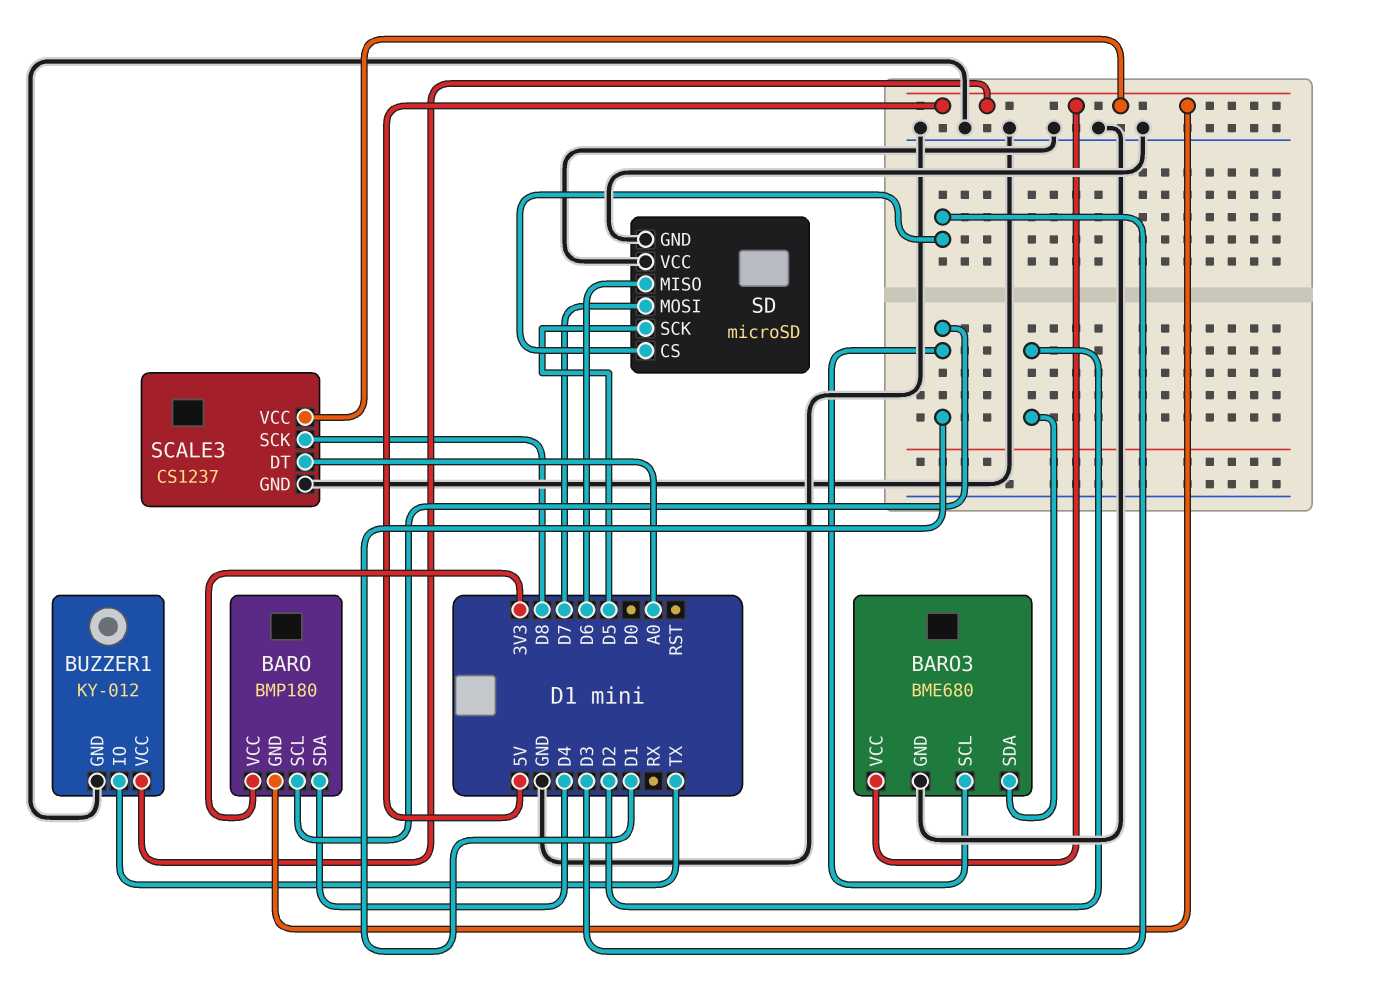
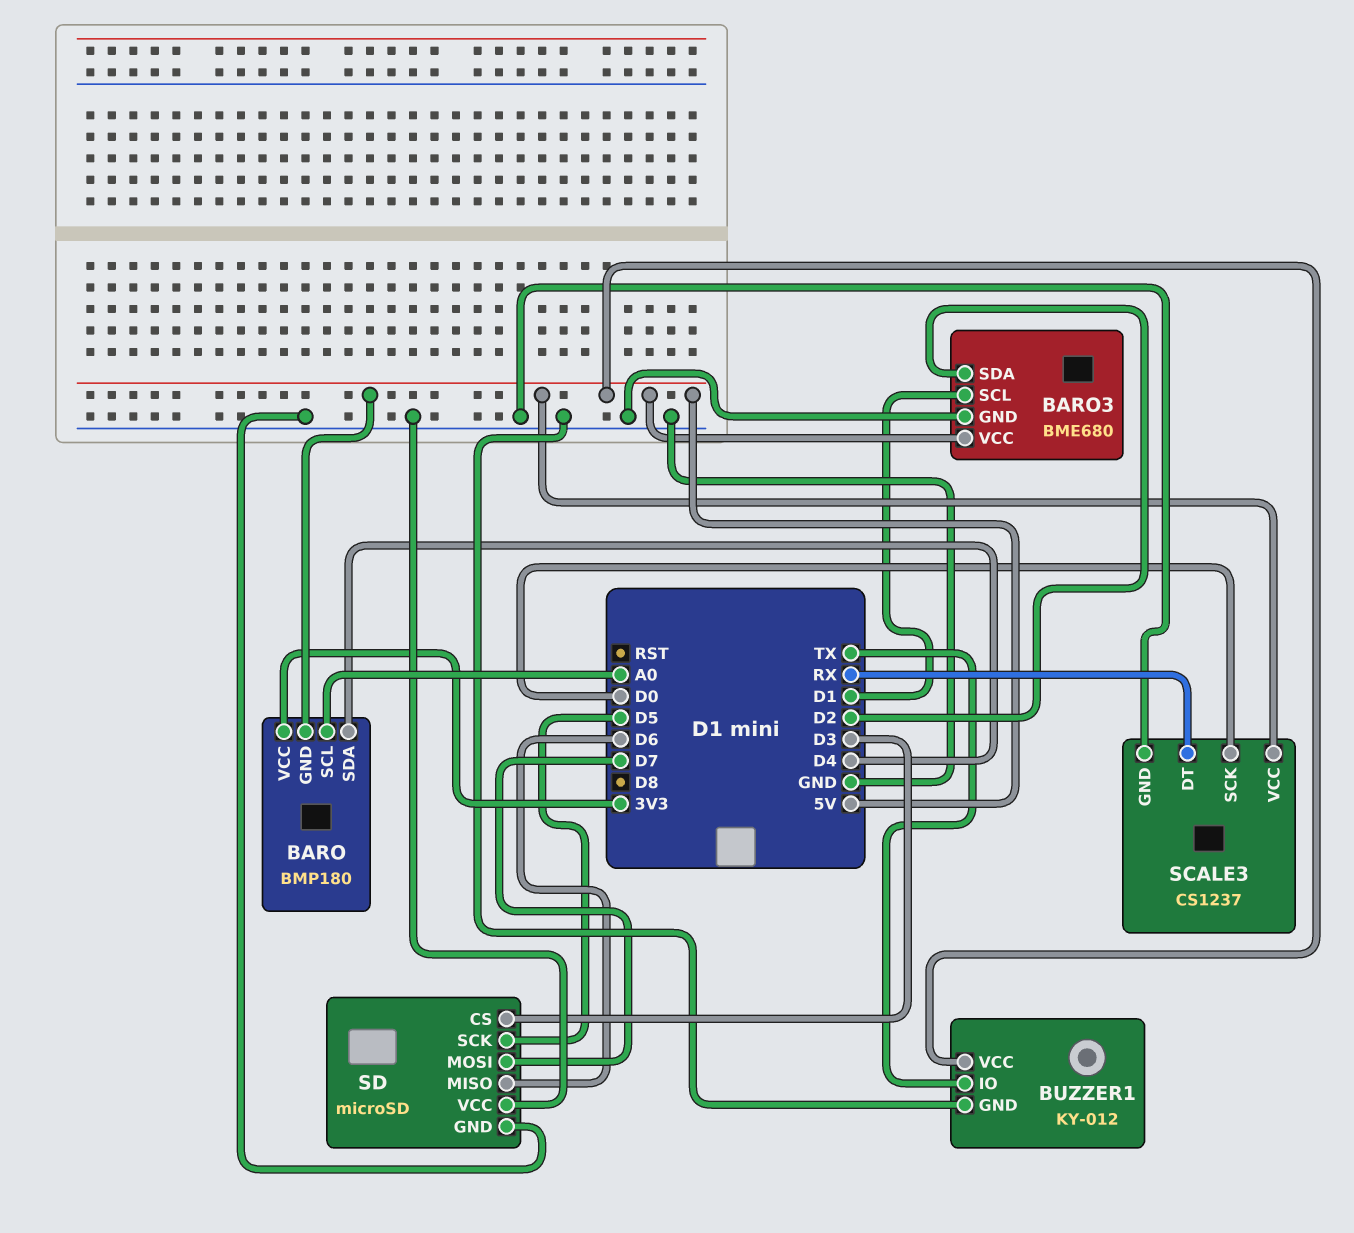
BARO pin SCL: D1 -> A0
SCALE3 pin DT: A0 -> RX
SCALE3 pin SCK: D8 -> D0

